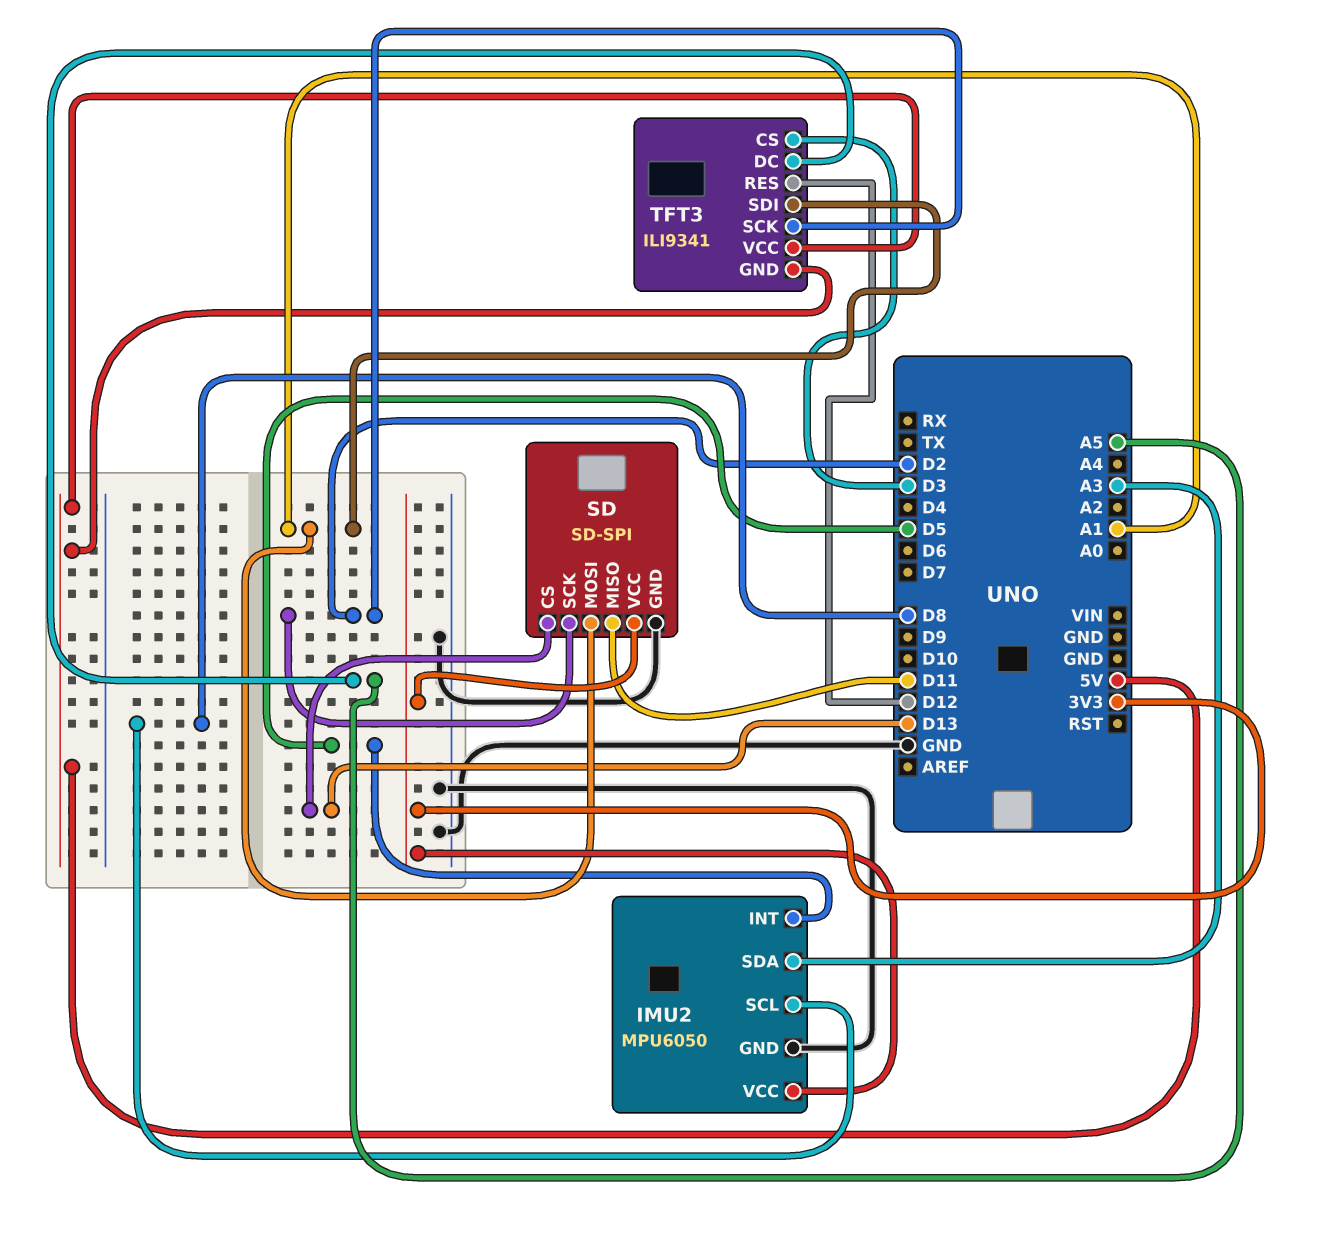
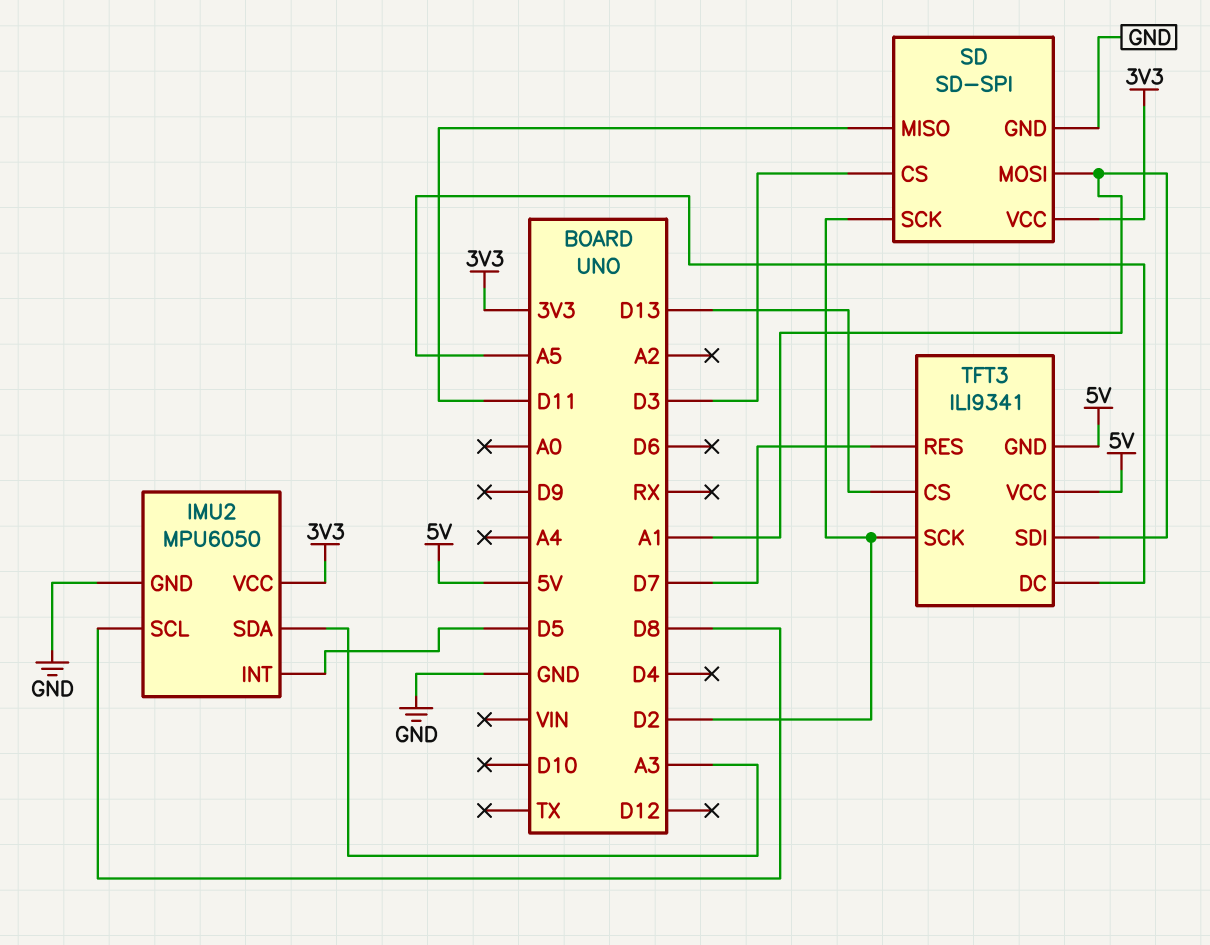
SD pin CS: D13 -> D3
TFT3 pin CS: D3 -> D13
TFT3 pin RES: D12 -> D7

